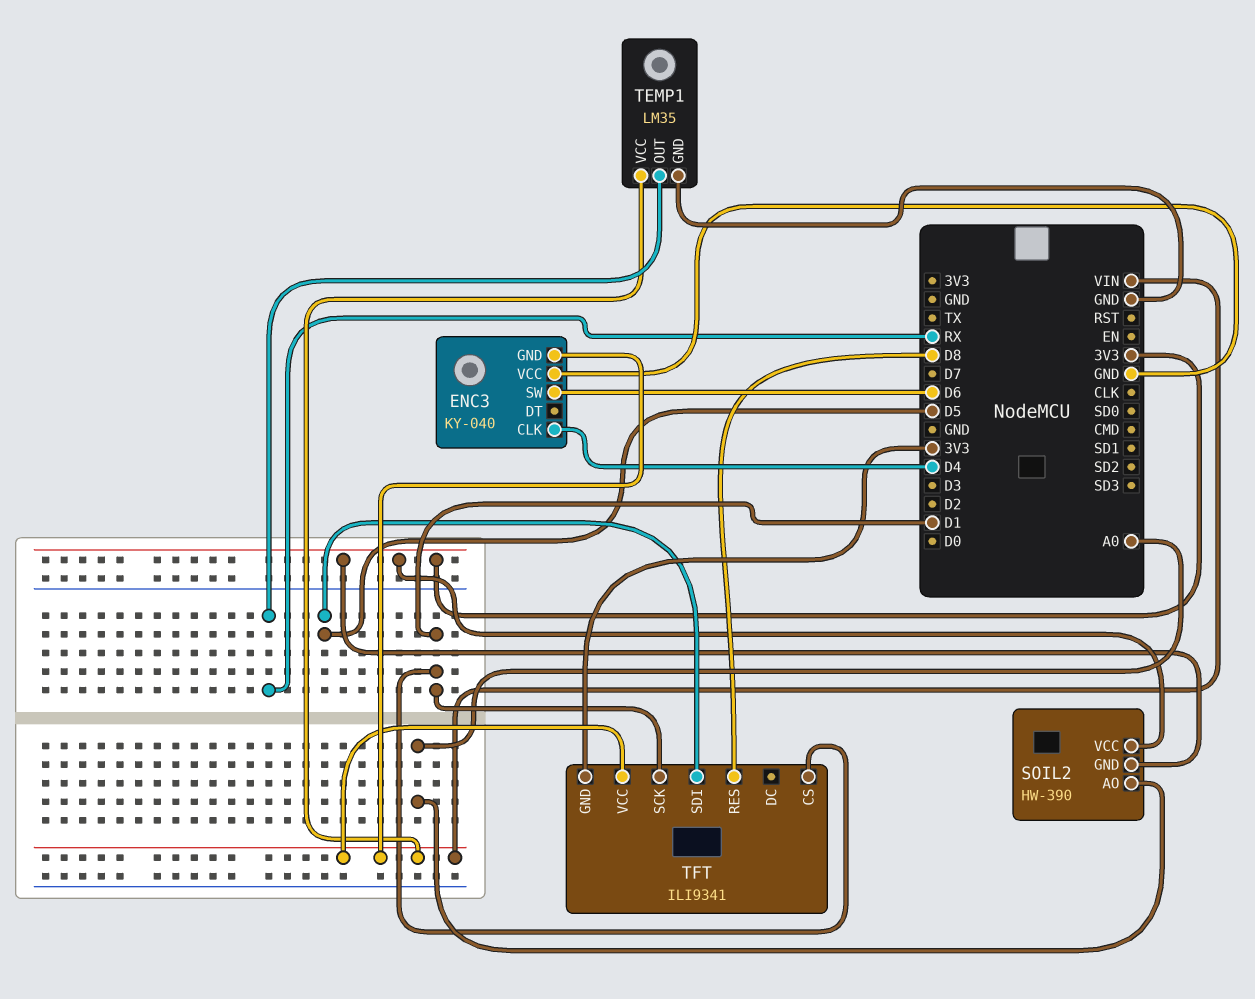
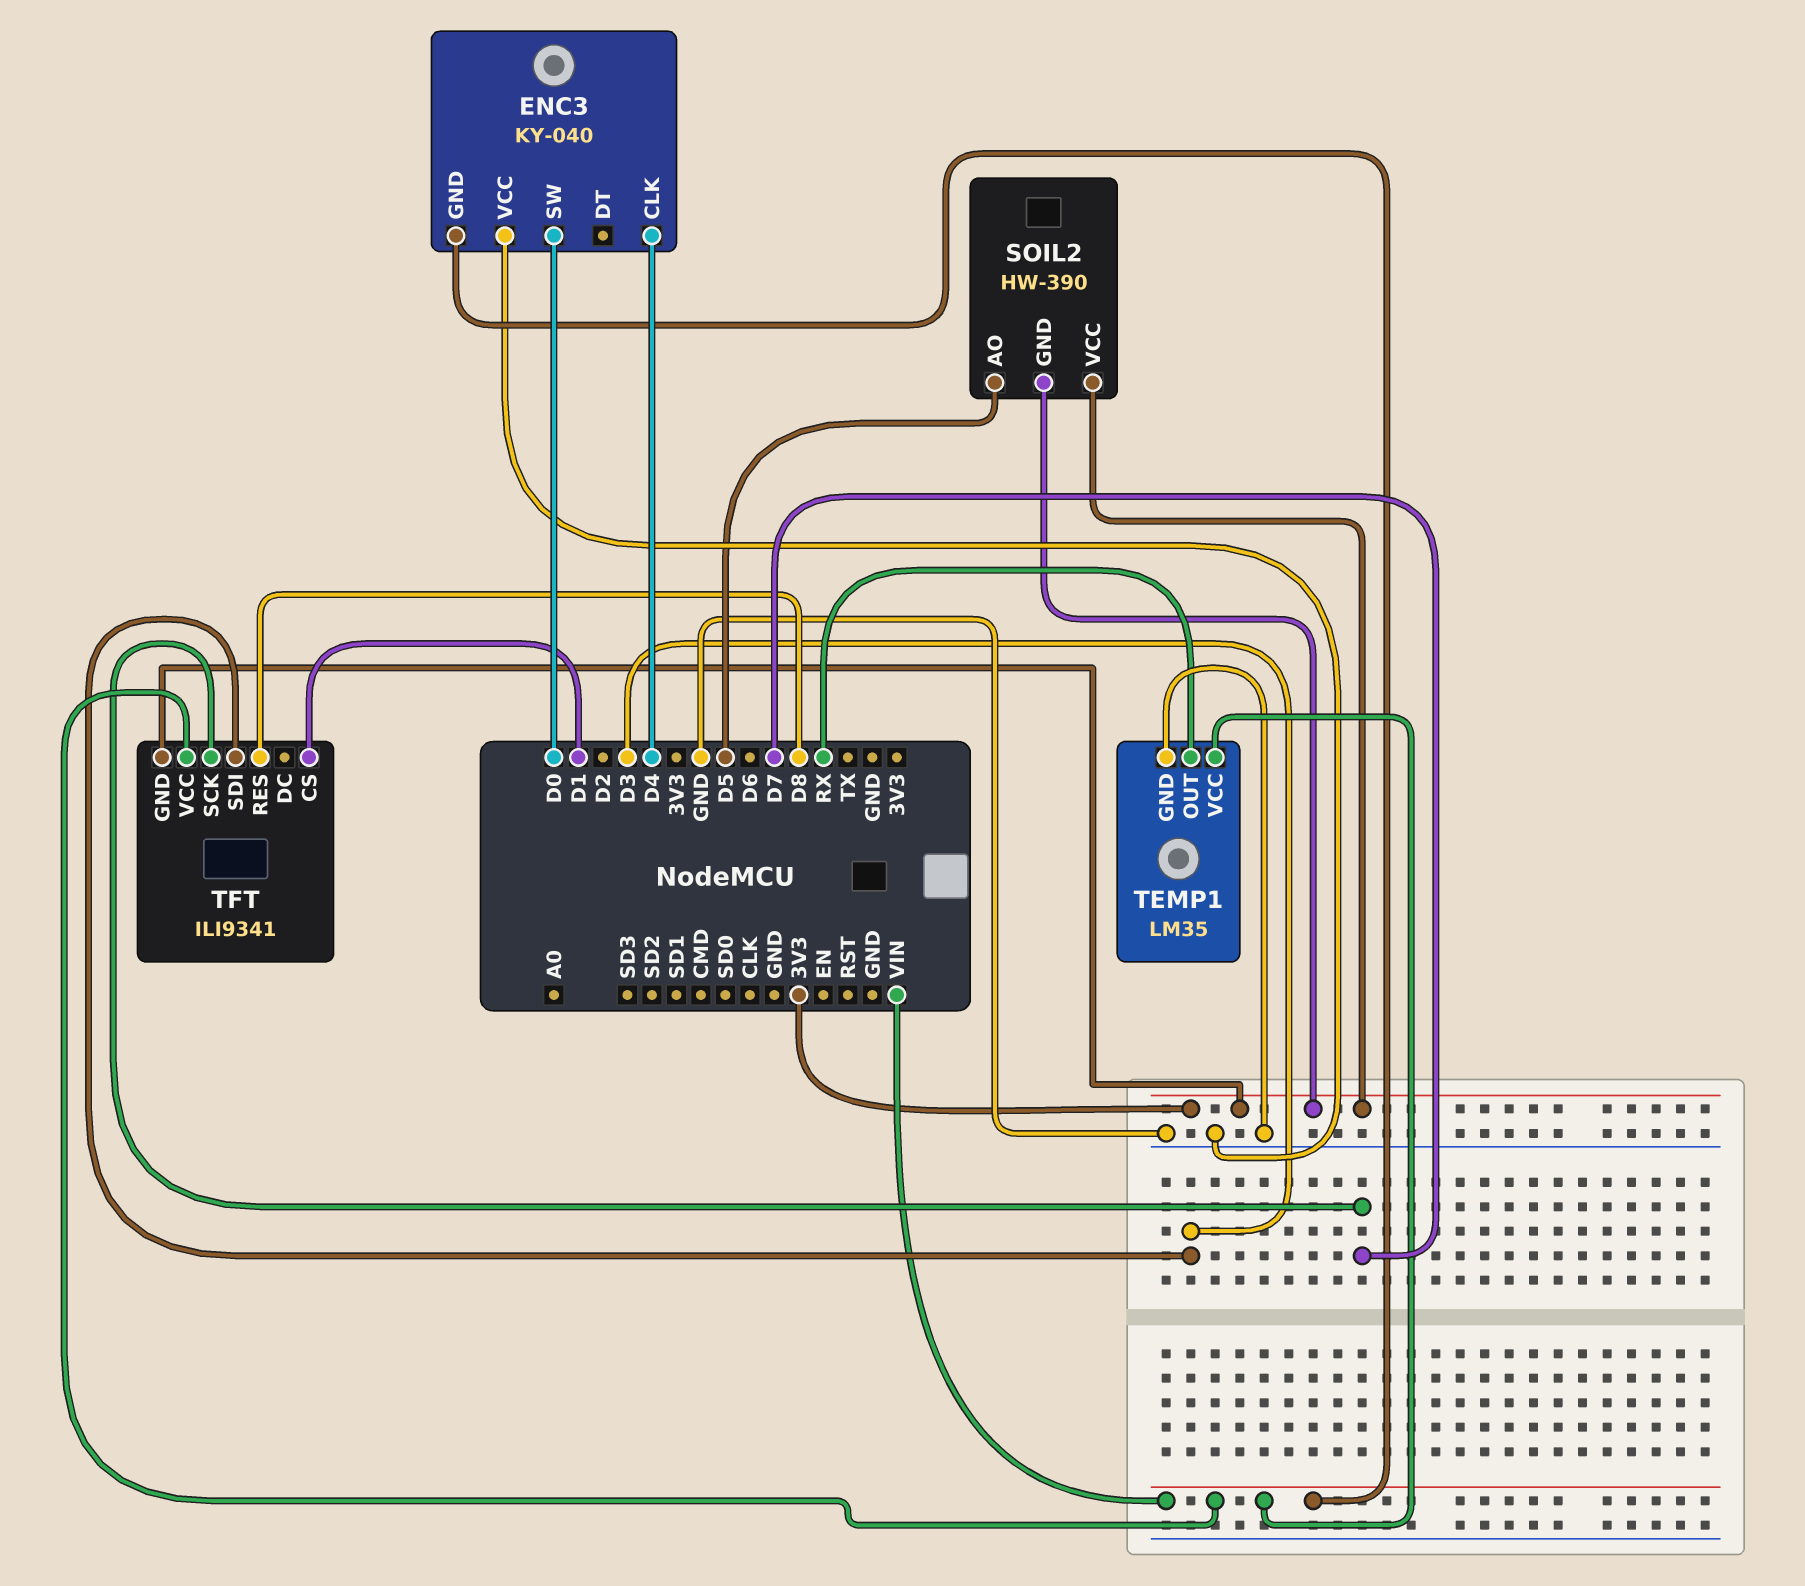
ENC3 pin SW: D6 -> D0
SOIL2 pin AO: A0 -> D5
TFT pin SCK: D1 -> D7
TFT pin SDI: D5 -> D3

